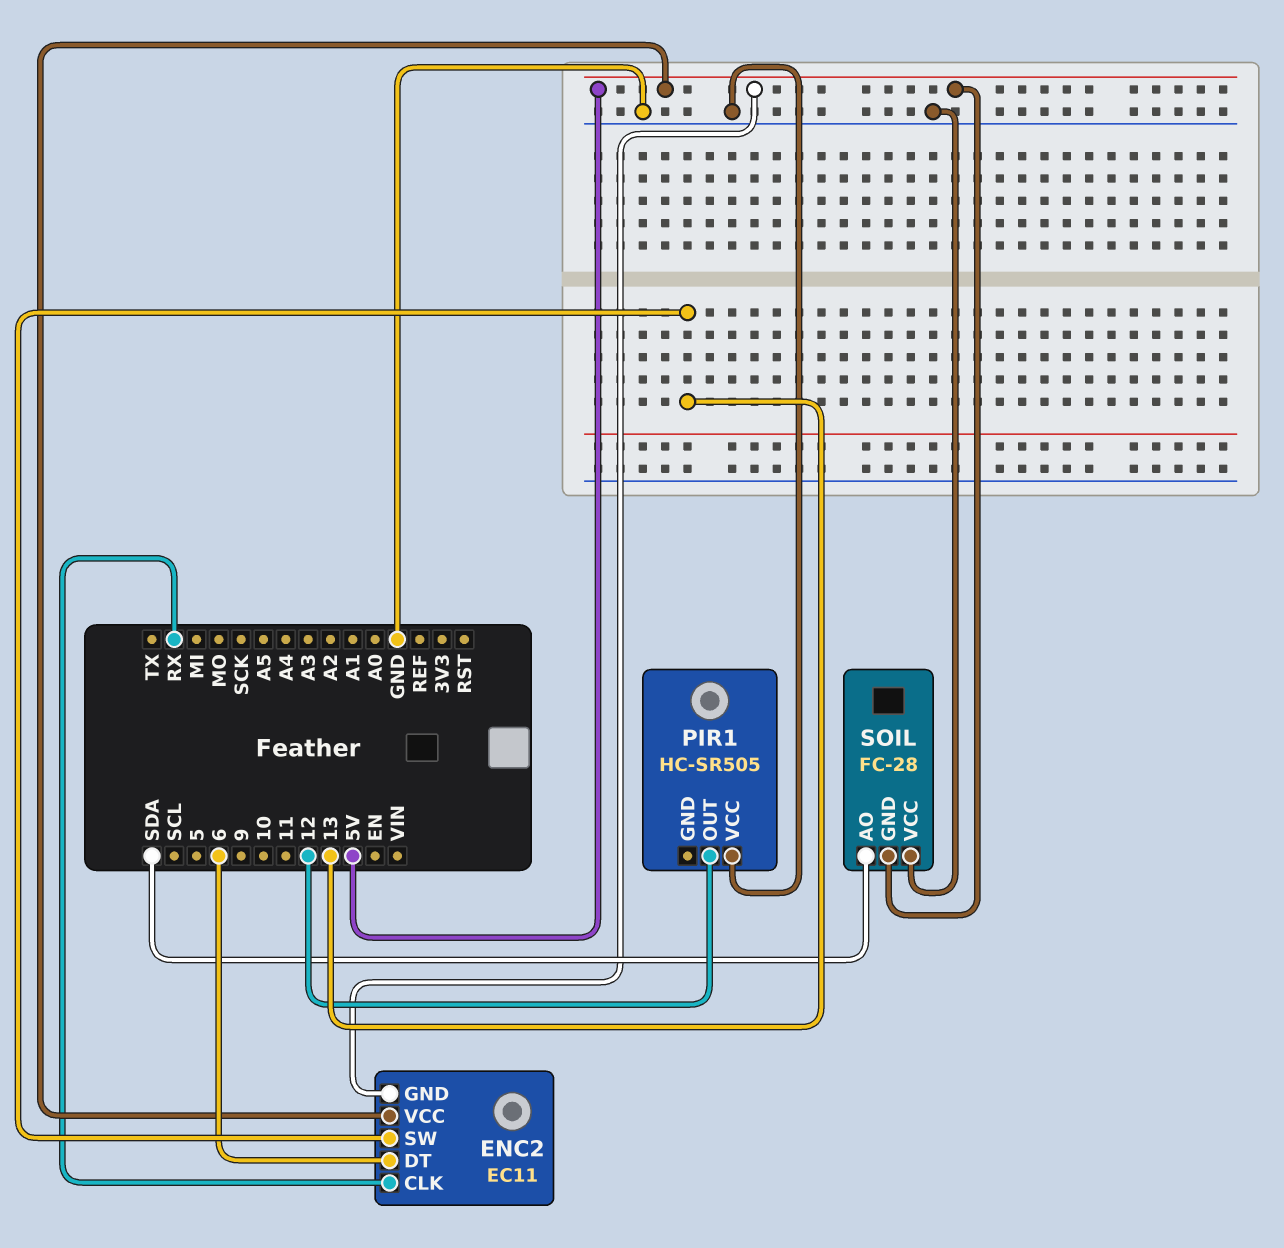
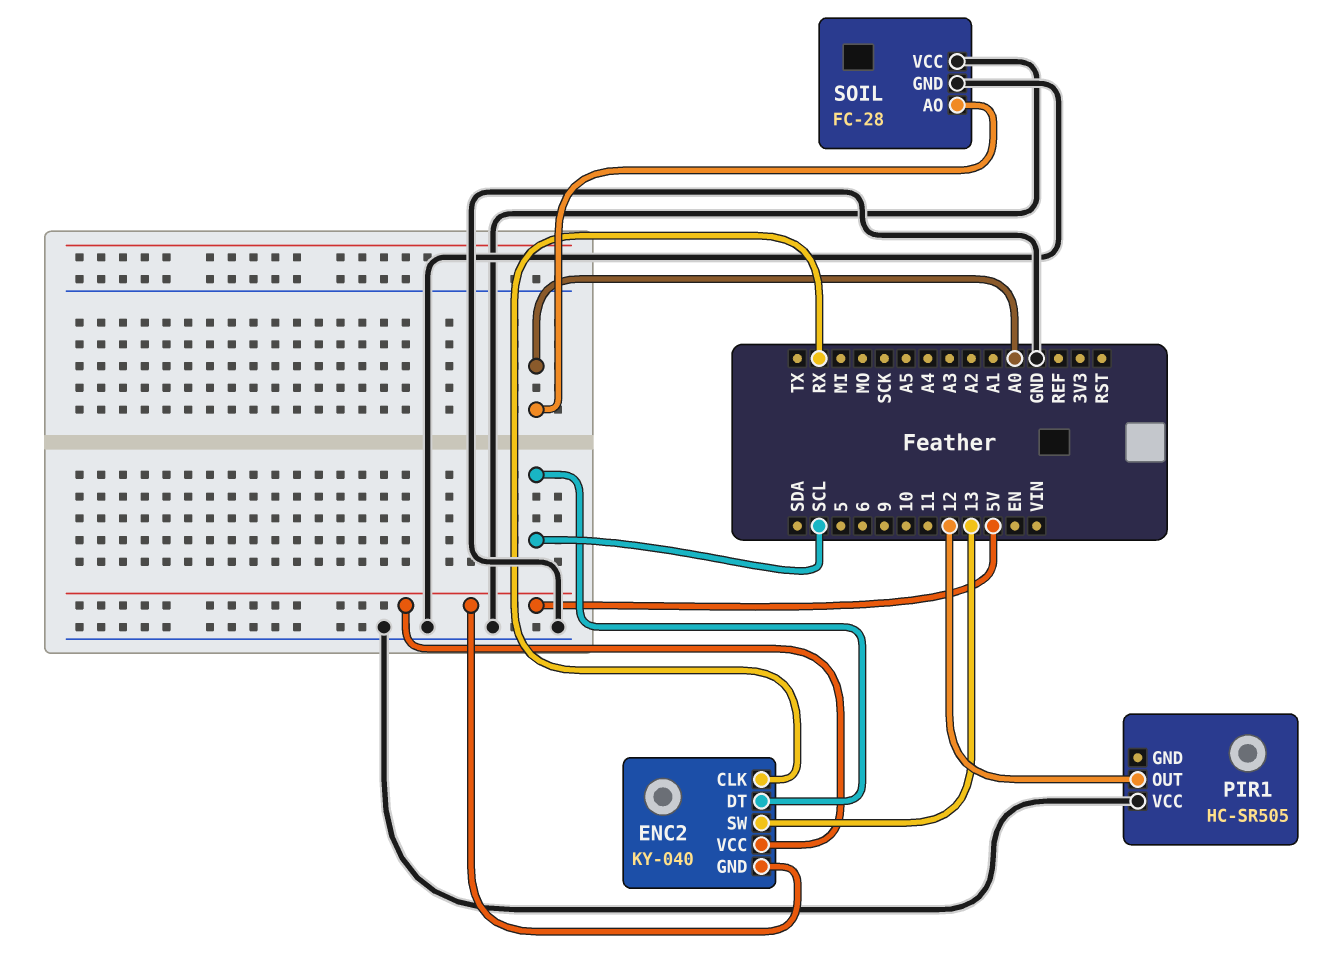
ENC2: EC11 -> KY-040
ENC2 pin DT: 6 -> SCL
SOIL pin AO: SDA -> A0
SOIL pin GND: 5V -> GND

